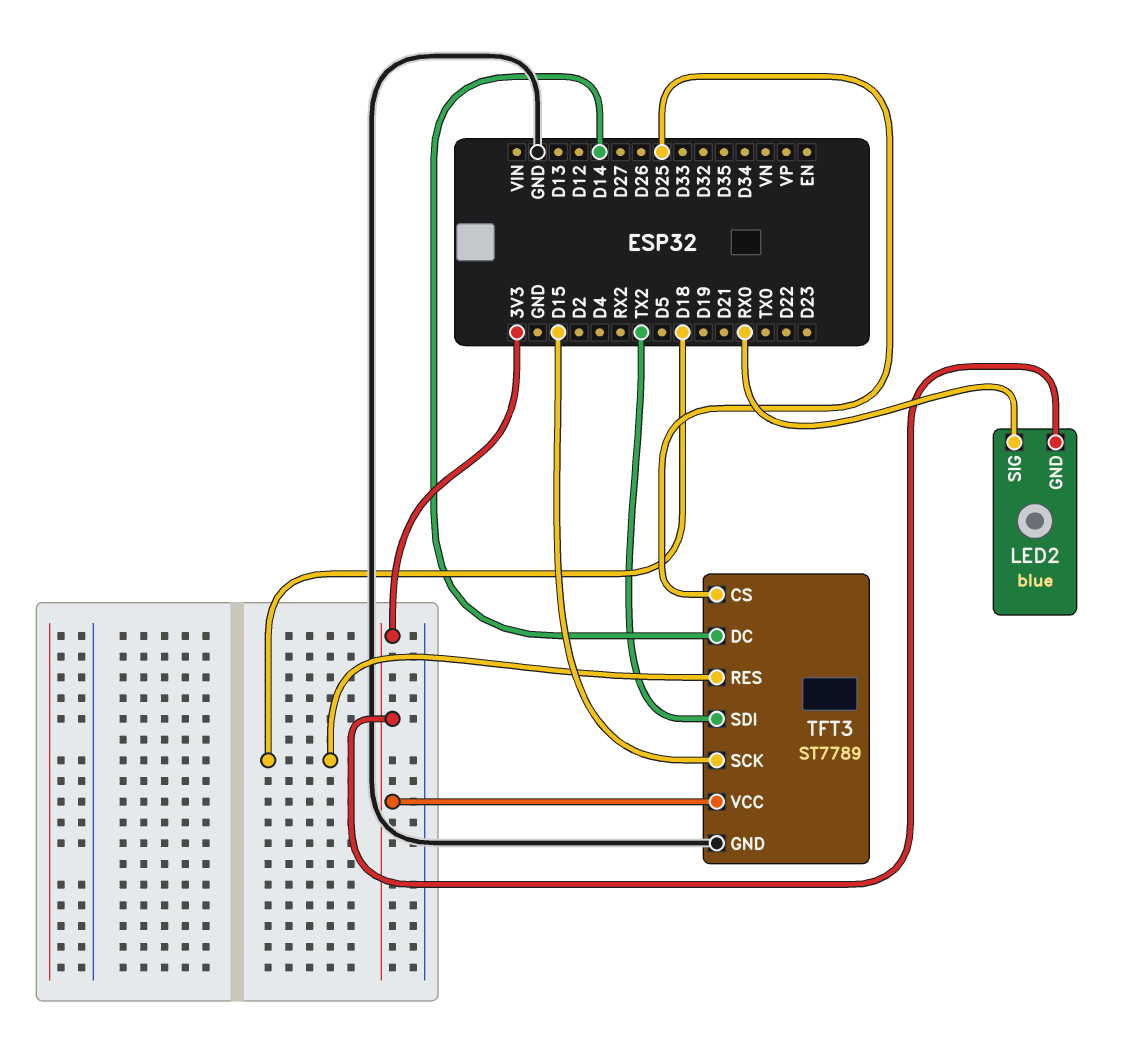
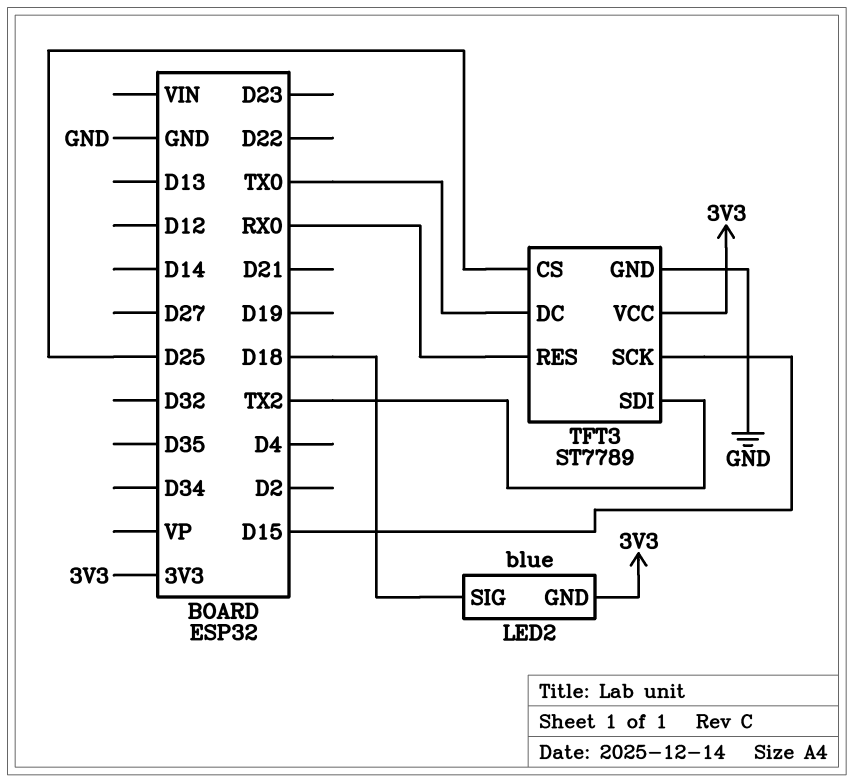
LED2 pin SIG: RX0 -> D18
TFT3 pin DC: D14 -> TX0
TFT3 pin RES: D18 -> RX0

